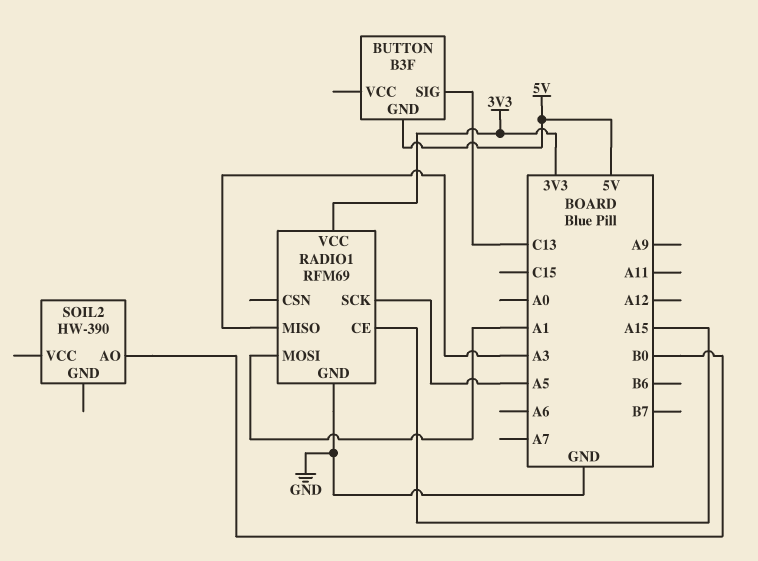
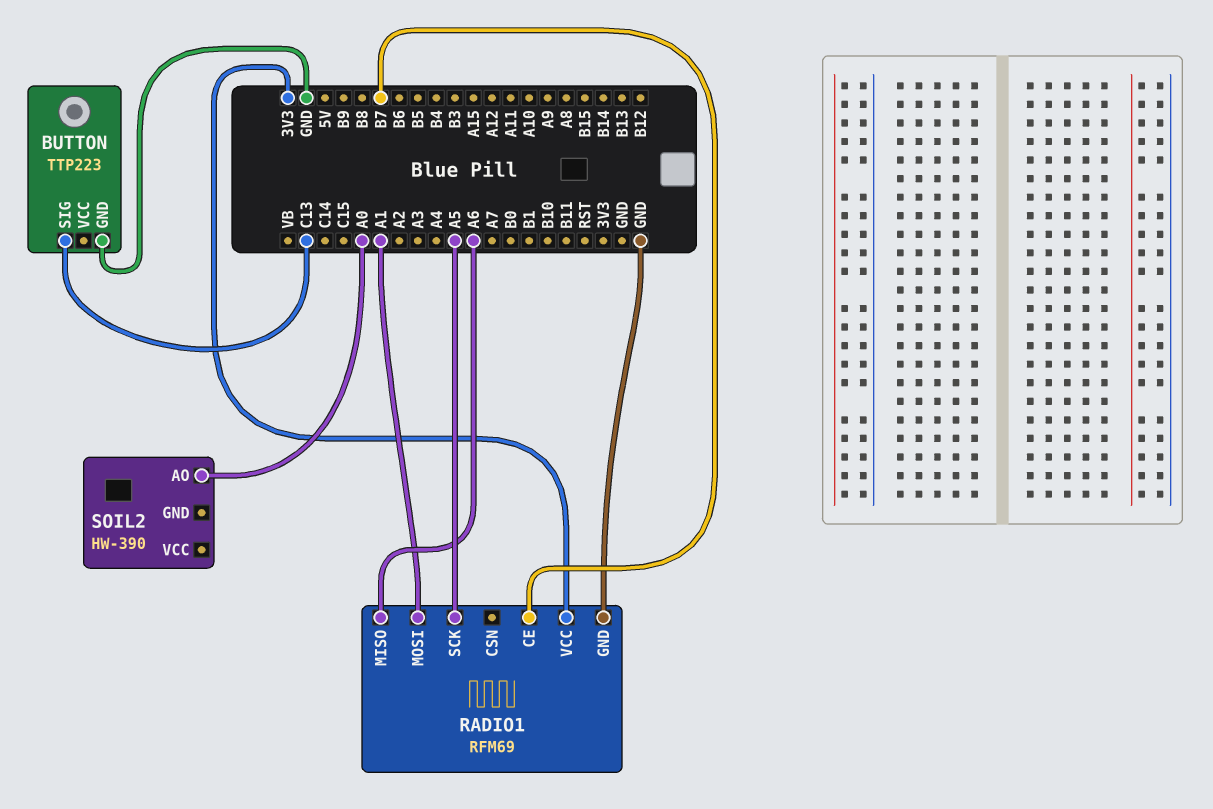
BUTTON: B3F -> TTP223
BUTTON pin GND: 5V -> GND
RADIO1 pin CE: A15 -> B7
RADIO1 pin MISO: A3 -> A6
SOIL2 pin AO: B0 -> A0

